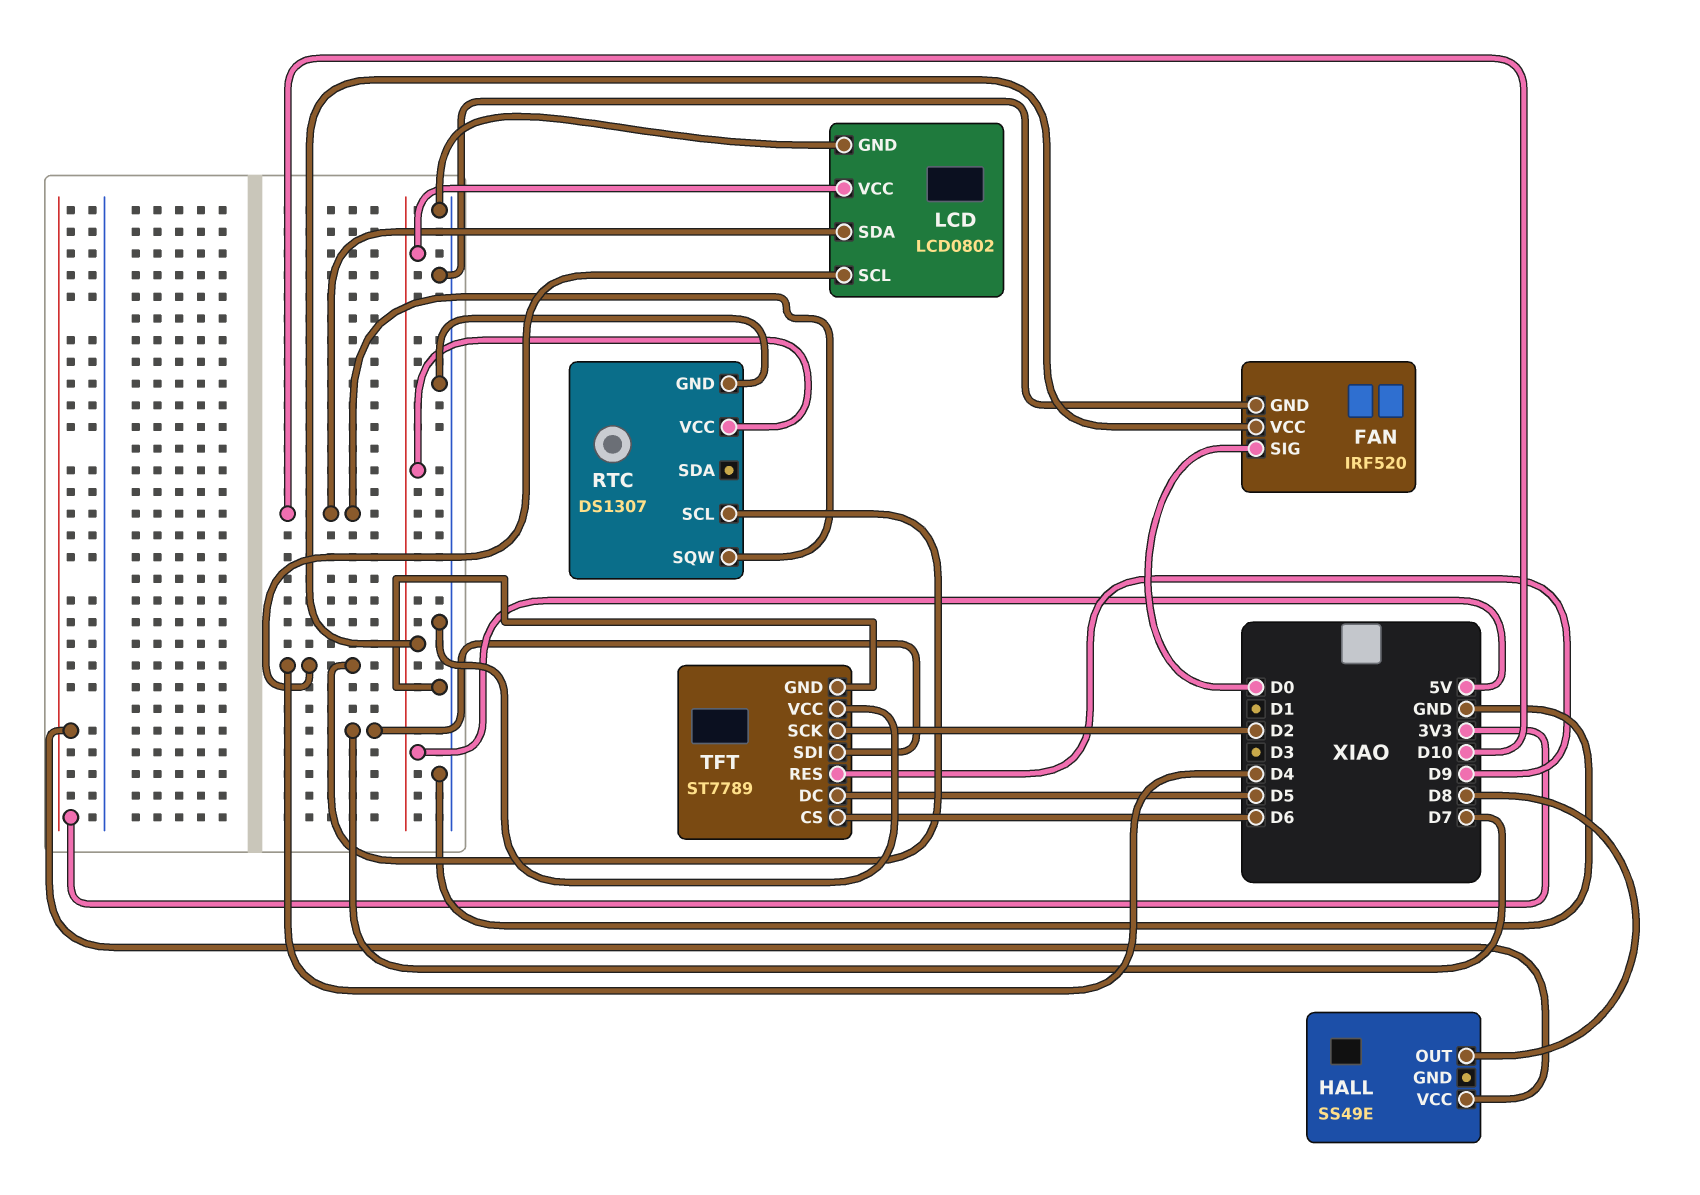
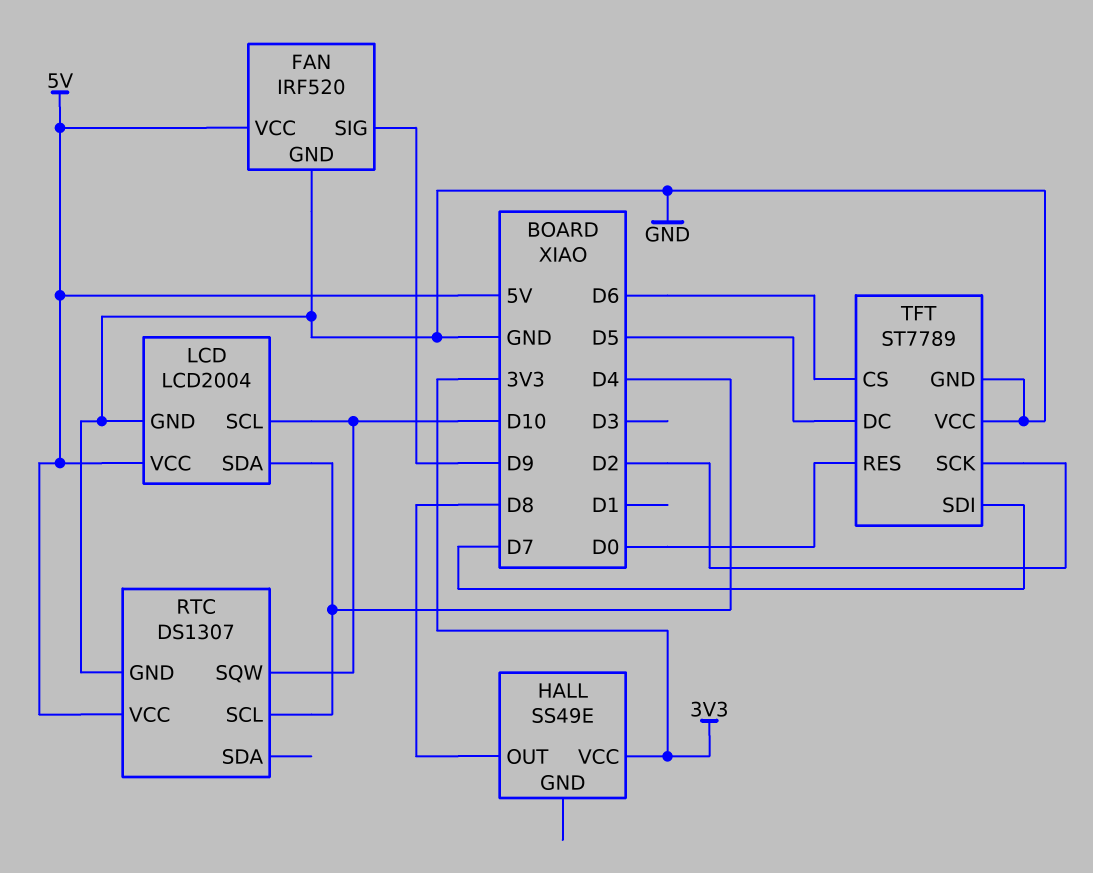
FAN pin SIG: D0 -> D9
LCD: LCD0802 -> LCD2004
LCD pin SCL: D4 -> D10
LCD pin SDA: D10 -> D4
TFT pin RES: D9 -> D0

